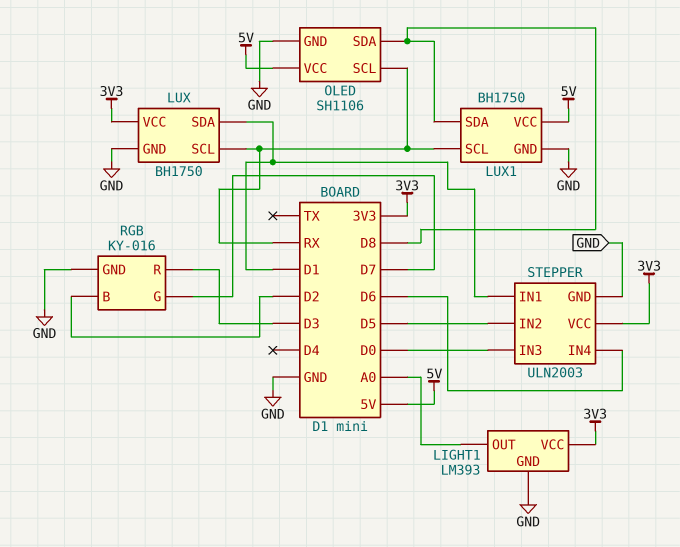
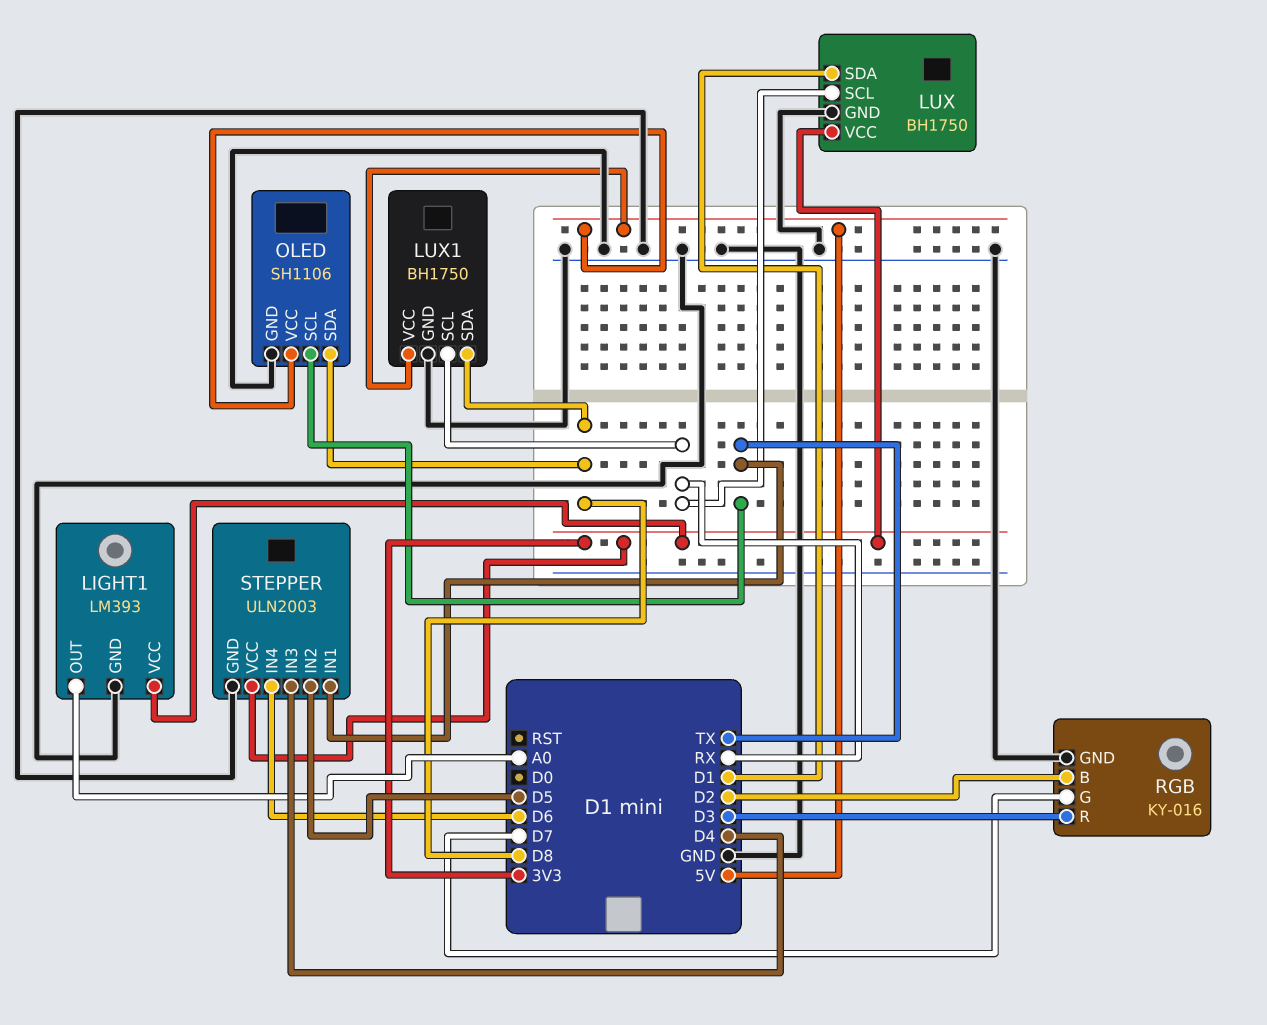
OLED pin SCL: RX -> TX
STEPPER pin IN1: D1 -> TX
STEPPER pin IN3: D0 -> D4

